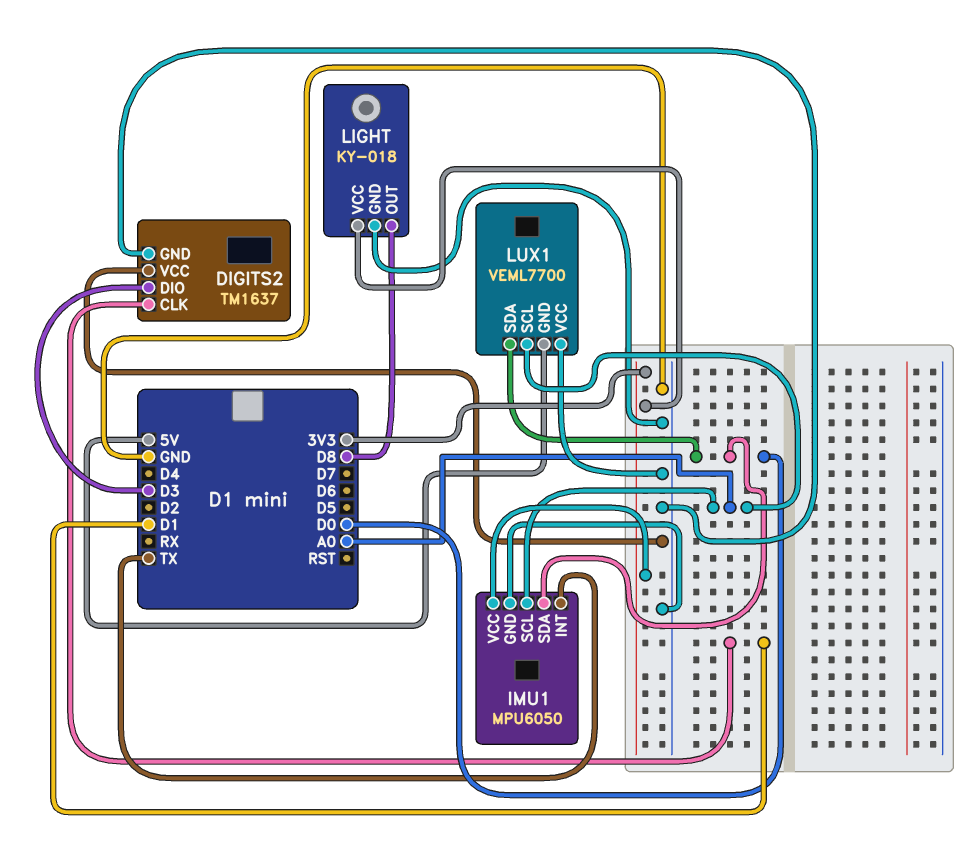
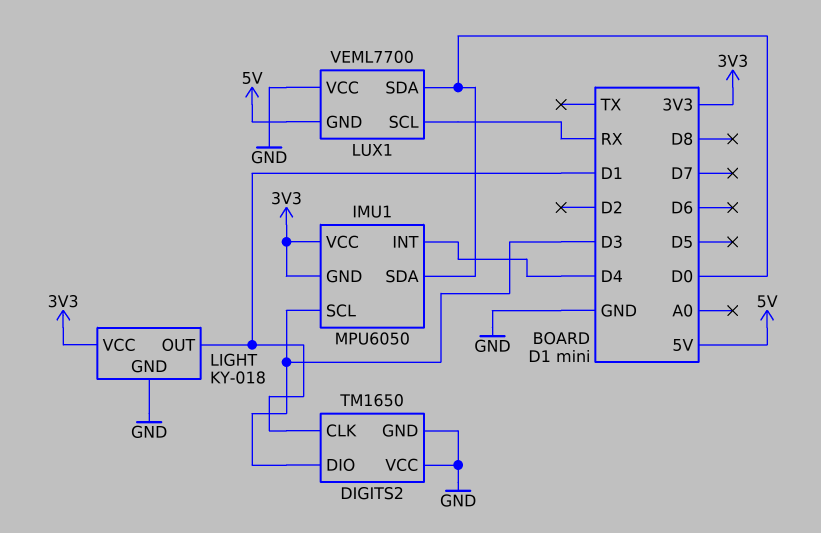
DIGITS2: TM1637 -> TM1650
IMU1 pin GND: GND -> 3V3
IMU1 pin INT: TX -> D4
IMU1 pin SCL: A0 -> D3
LIGHT pin OUT: D8 -> D1
LUX1 pin SCL: A0 -> RX

